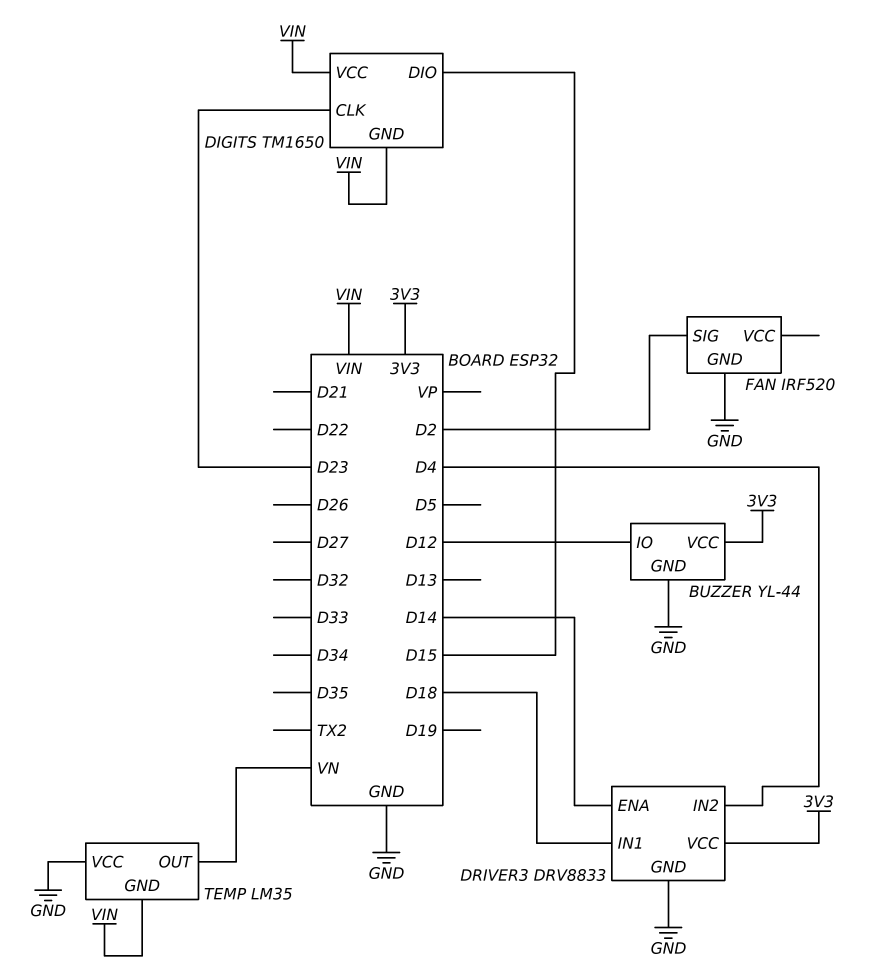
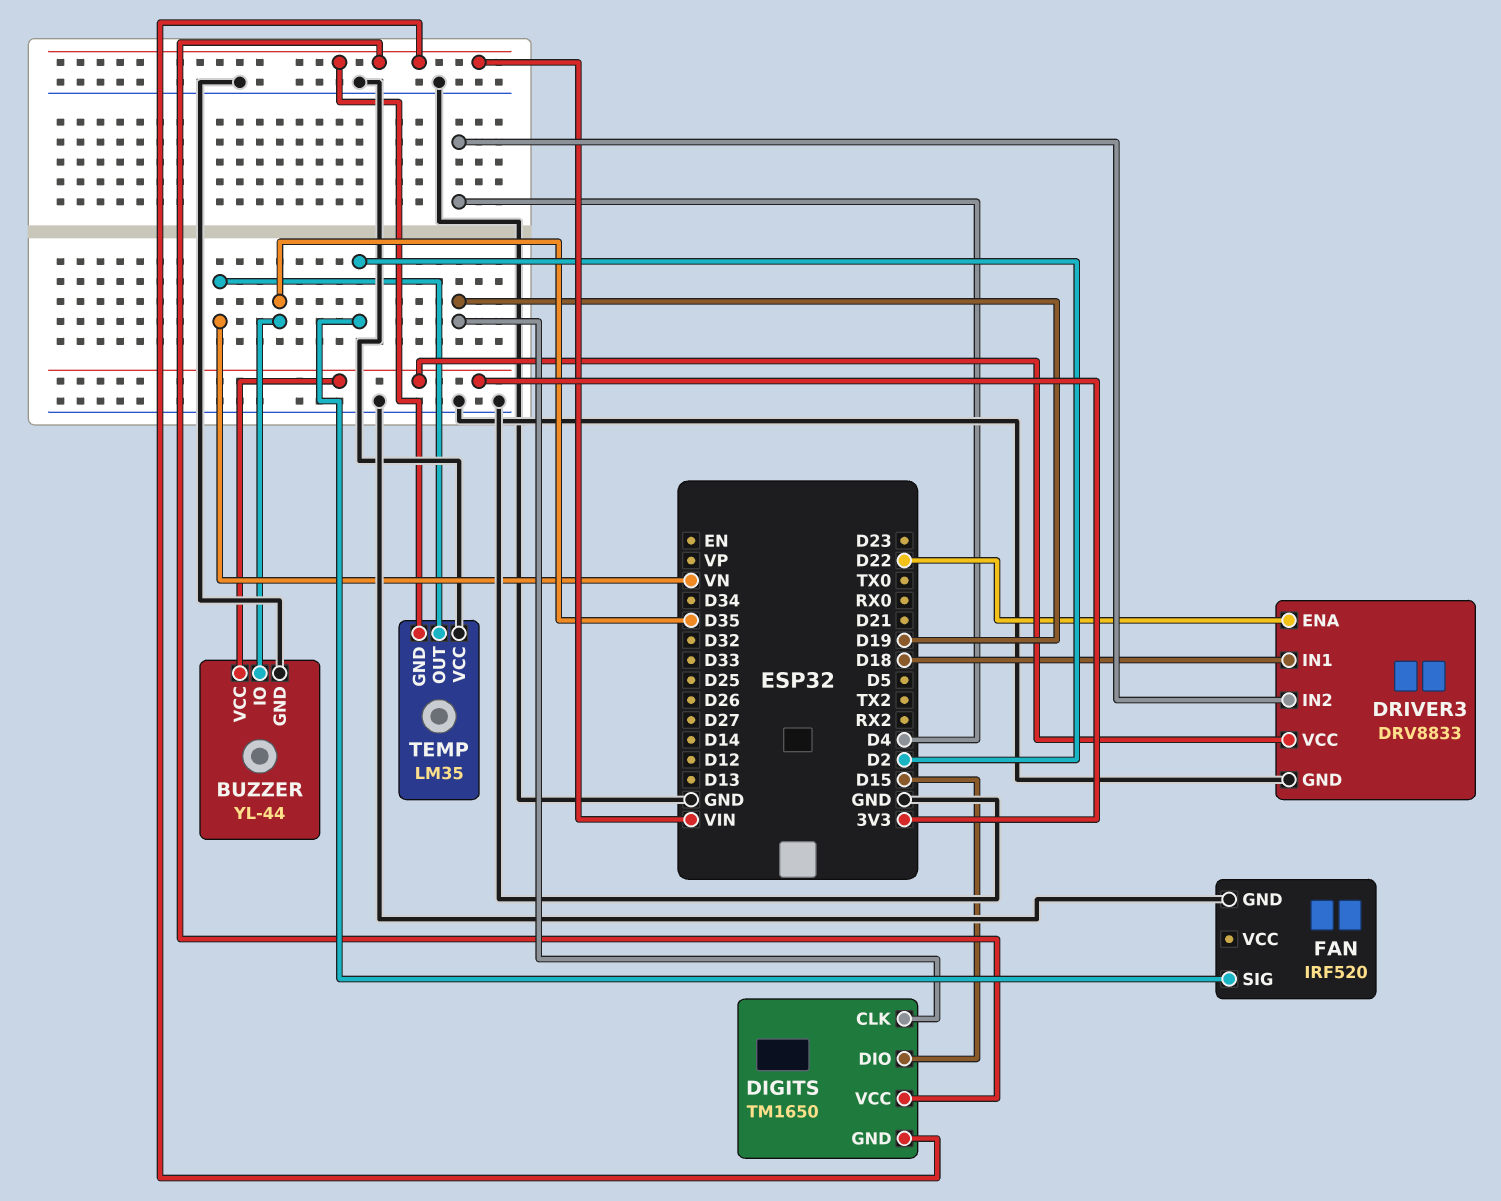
BUZZER pin IO: D12 -> D35
DIGITS pin CLK: D23 -> D19
DRIVER3 pin ENA: D14 -> D22

